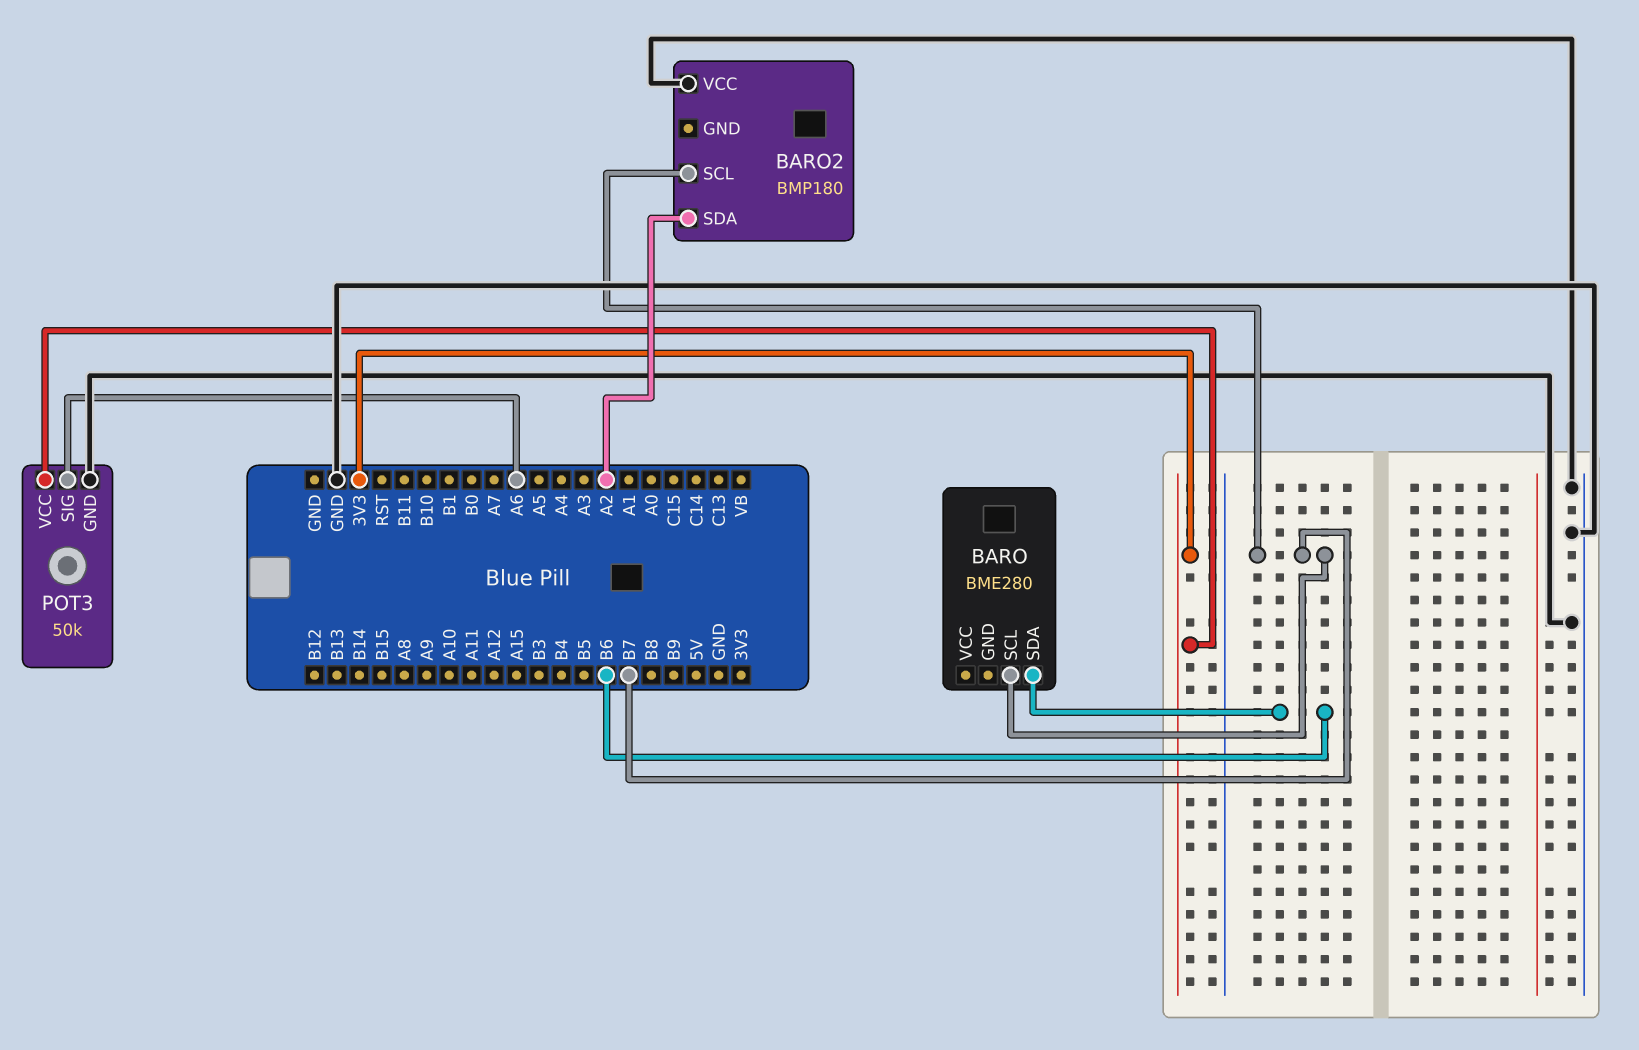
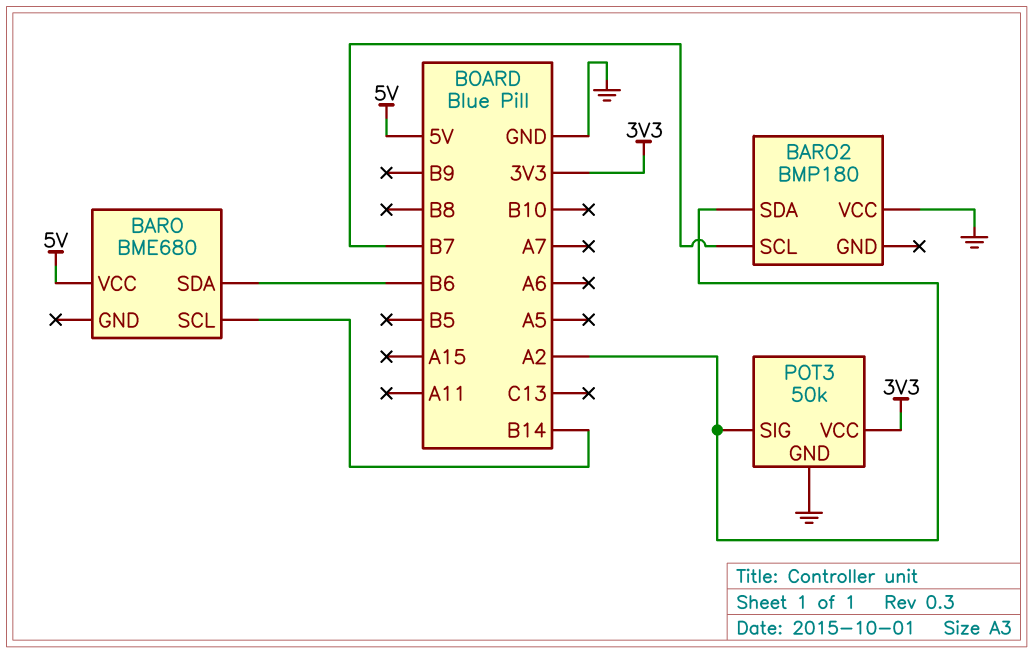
BARO: BME280 -> BME680
BARO pin SCL: B7 -> B14
BARO pin VCC: none -> 5V
POT3 pin SIG: A6 -> A2

